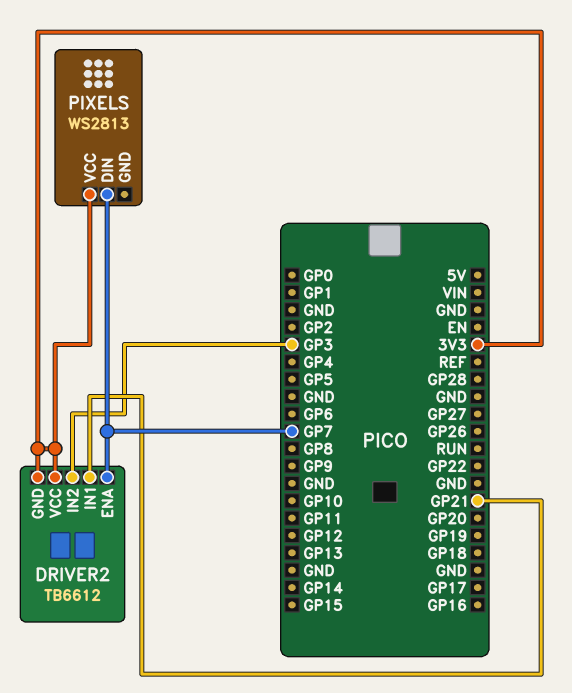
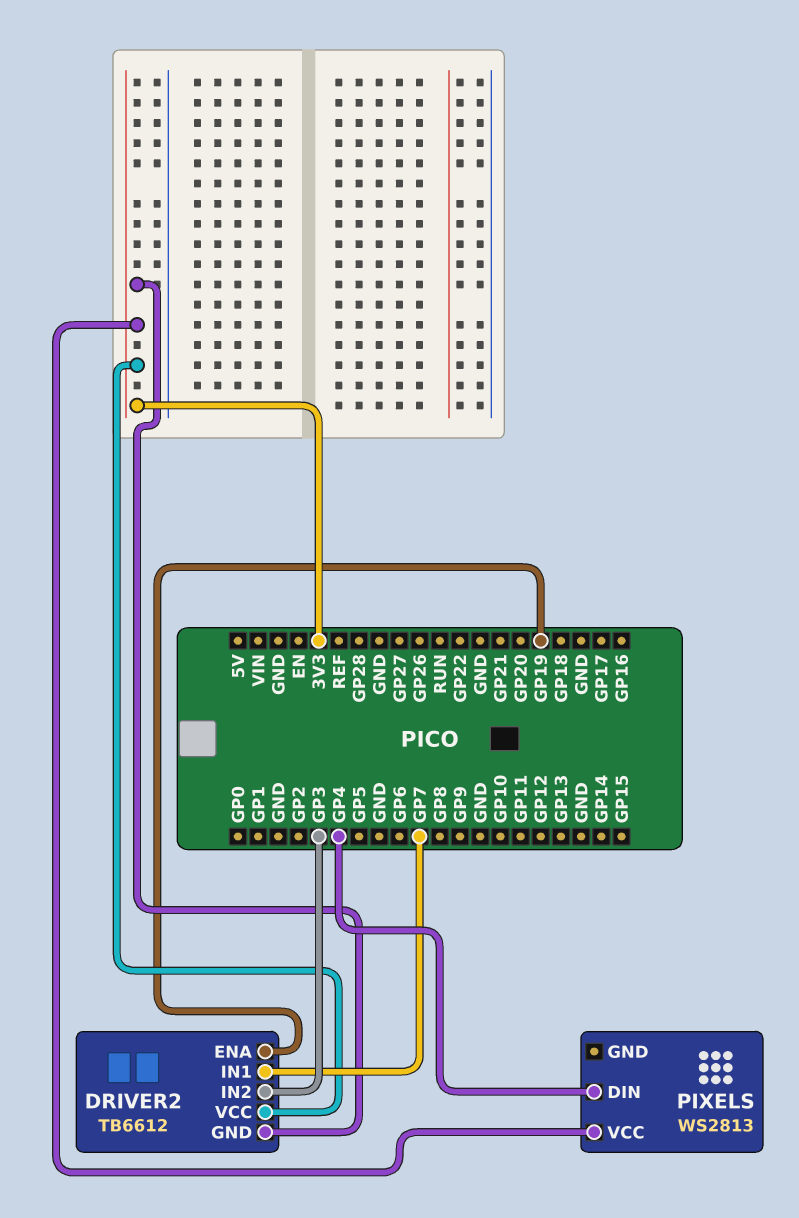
DRIVER2 pin ENA: GP7 -> GP19
DRIVER2 pin IN1: GP21 -> GP7
PIXELS pin DIN: GP7 -> GP4

